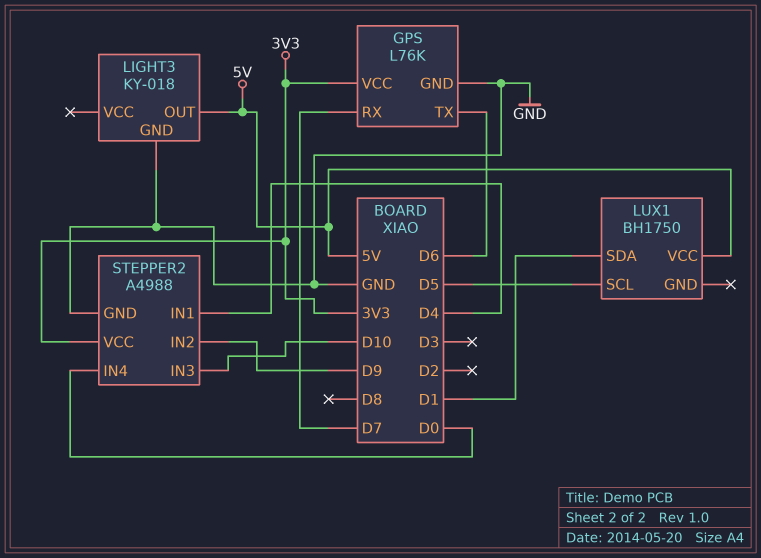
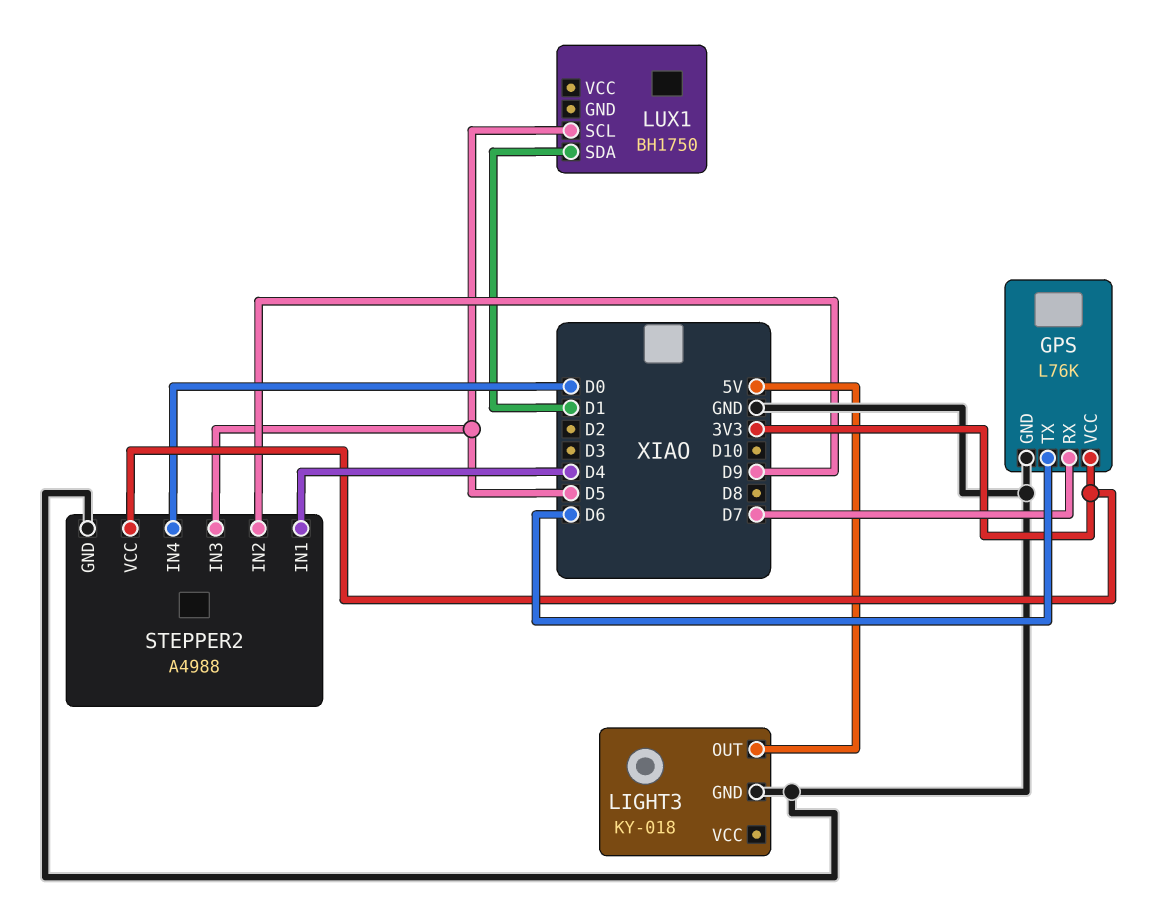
LUX1 pin VCC: 5V -> none
STEPPER2 pin IN3: D10 -> D5

